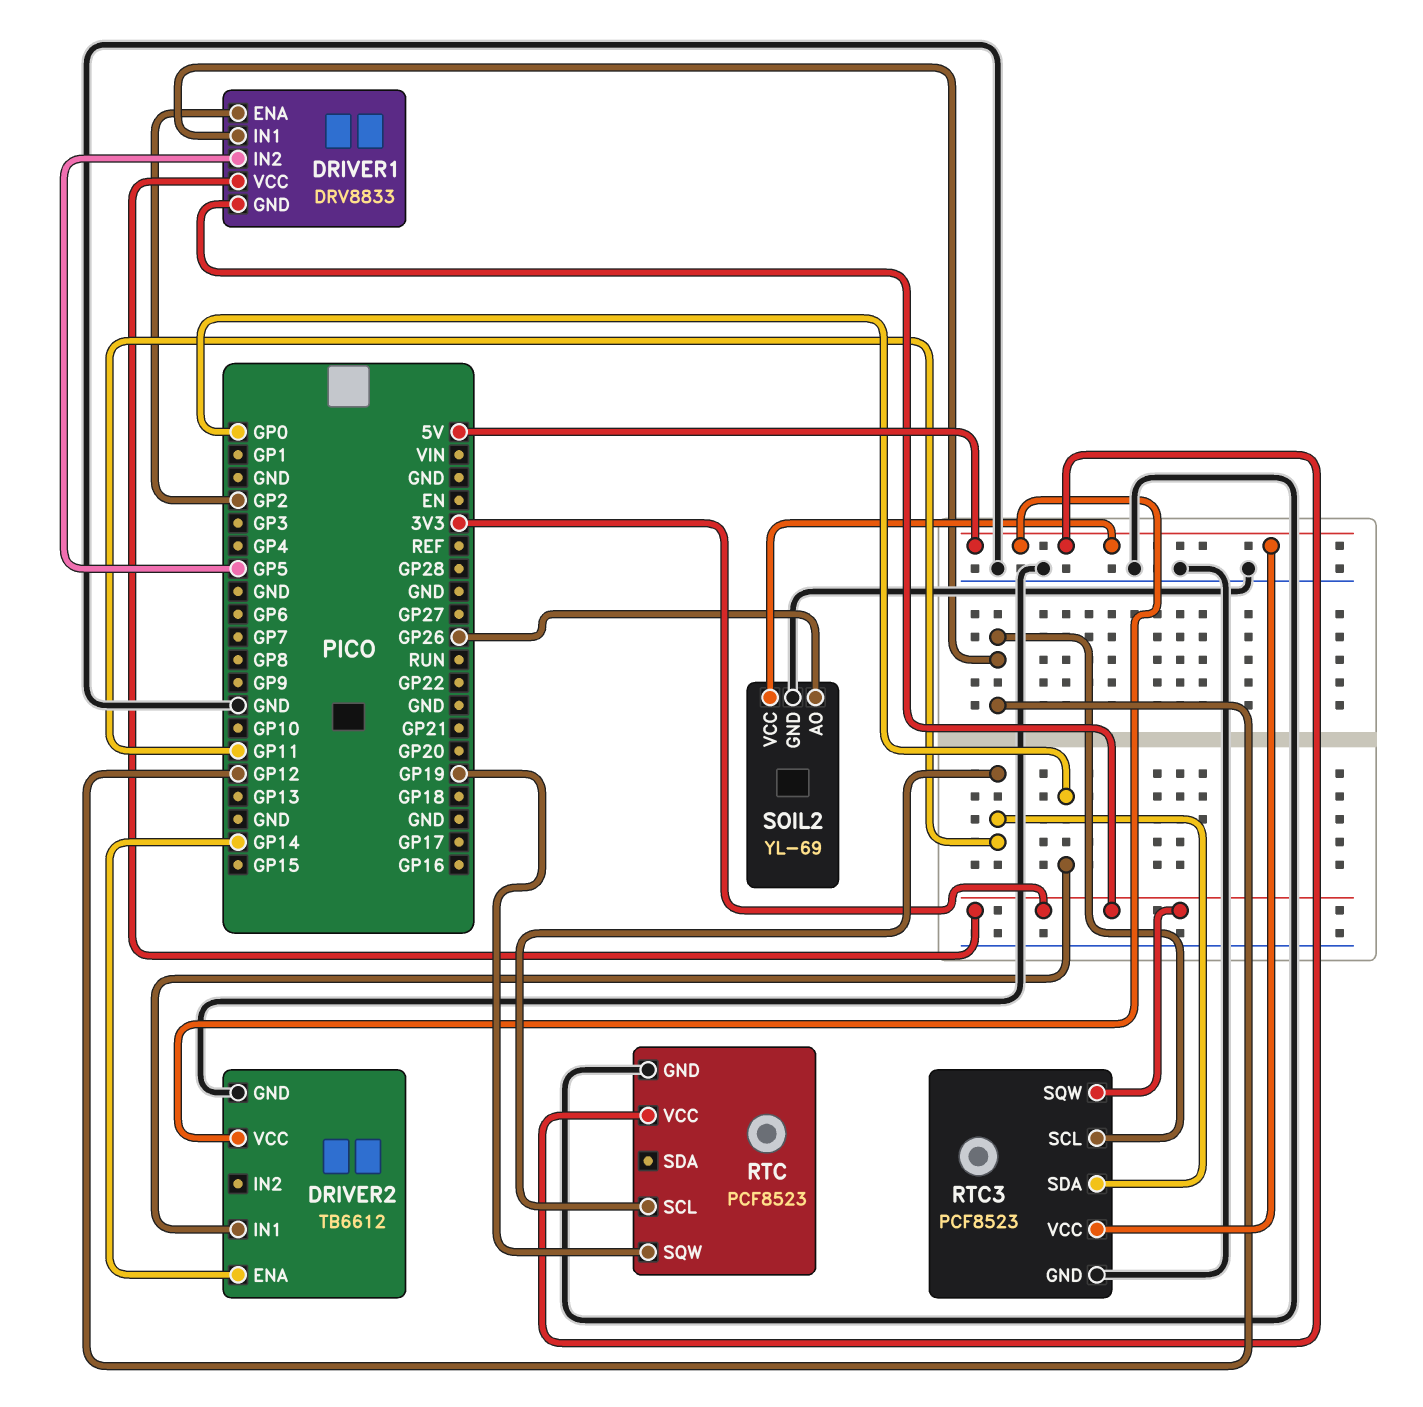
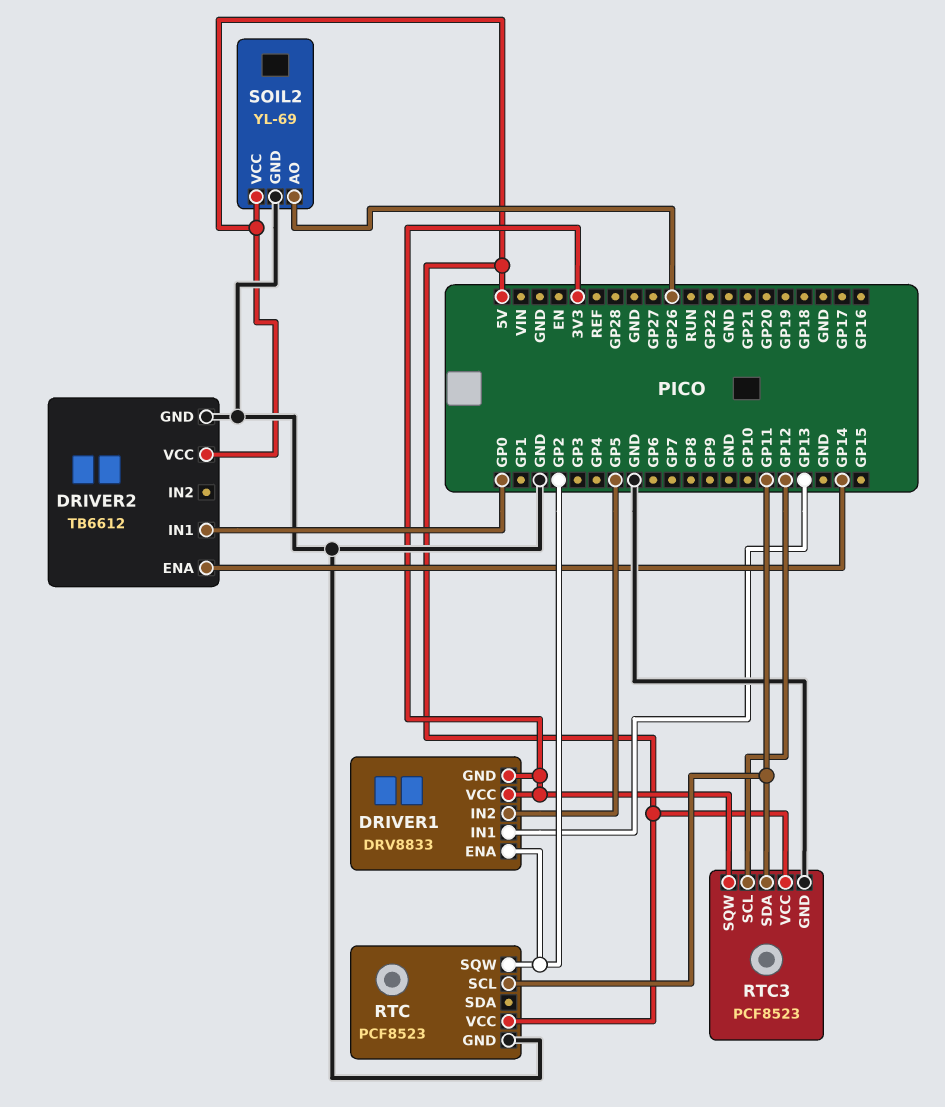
DRIVER1 pin IN1: GP12 -> GP13
RTC pin SQW: GP19 -> GP2

